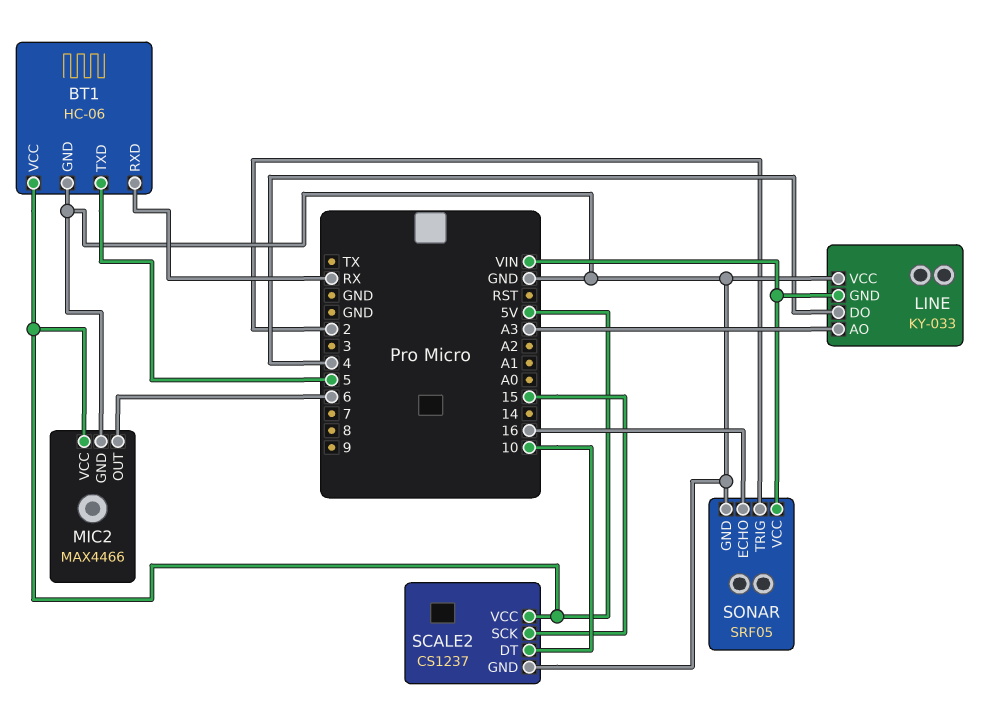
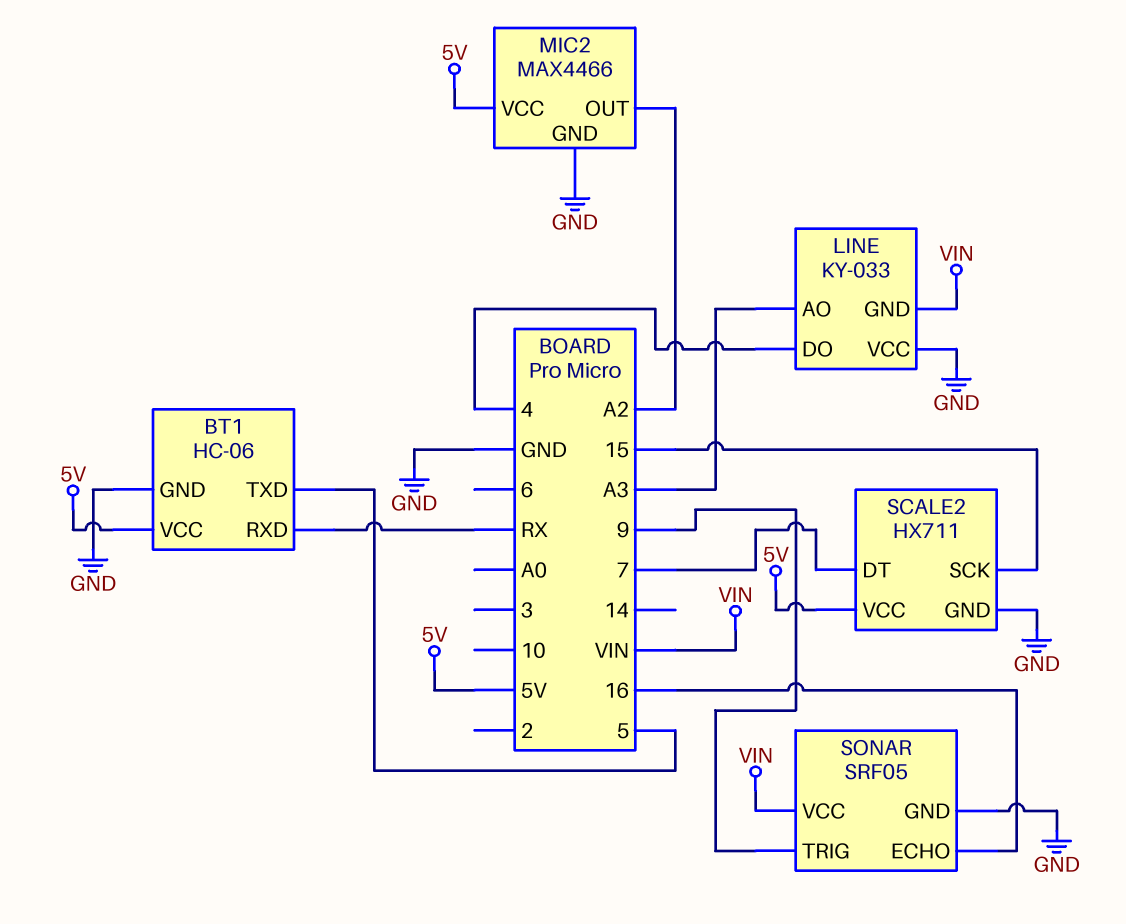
MIC2 pin OUT: 6 -> A2
SCALE2: CS1237 -> HX711
SCALE2 pin DT: 10 -> 7
SONAR pin TRIG: 2 -> 9

